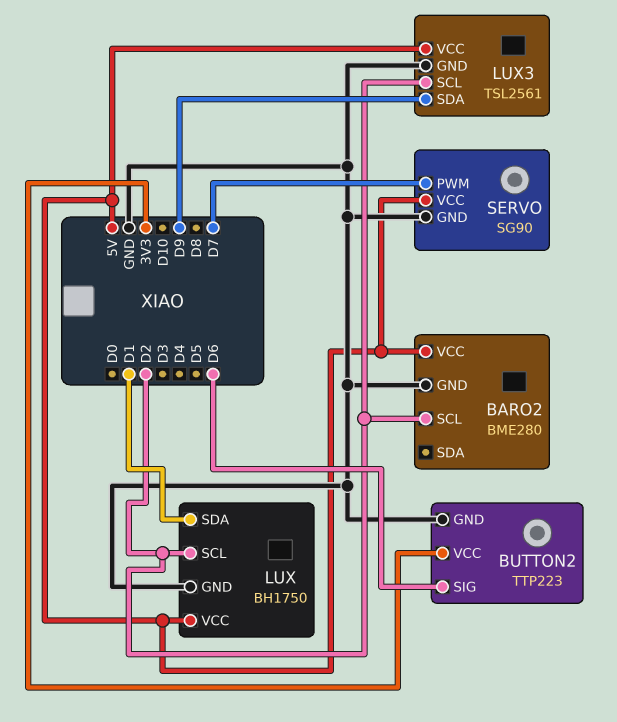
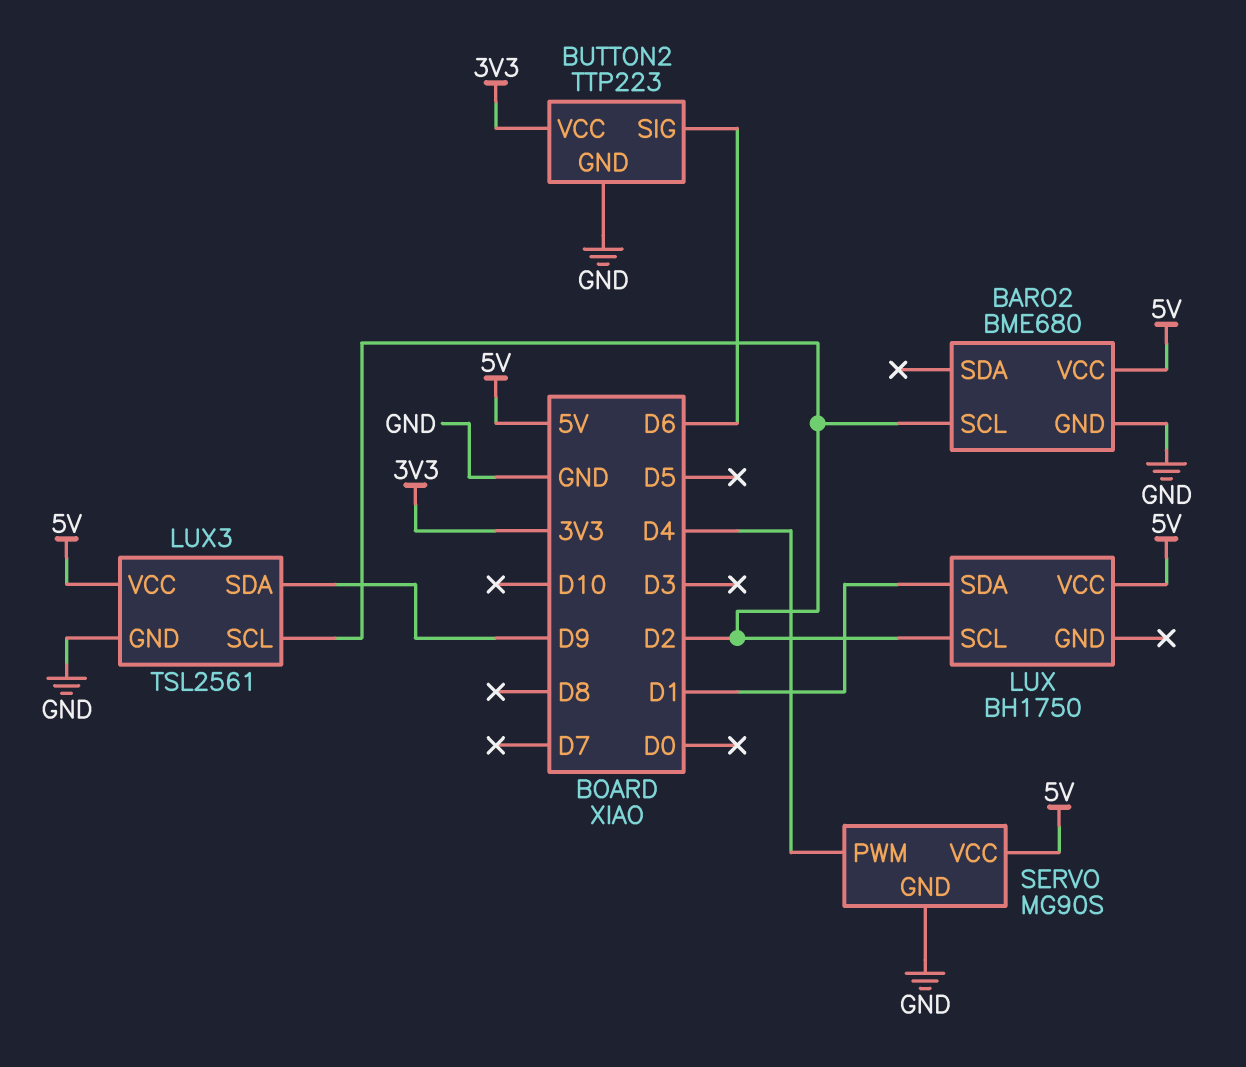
BARO2: BME280 -> BME680
LUX pin GND: GND -> none
SERVO: SG90 -> MG90S
SERVO pin PWM: D7 -> D4

